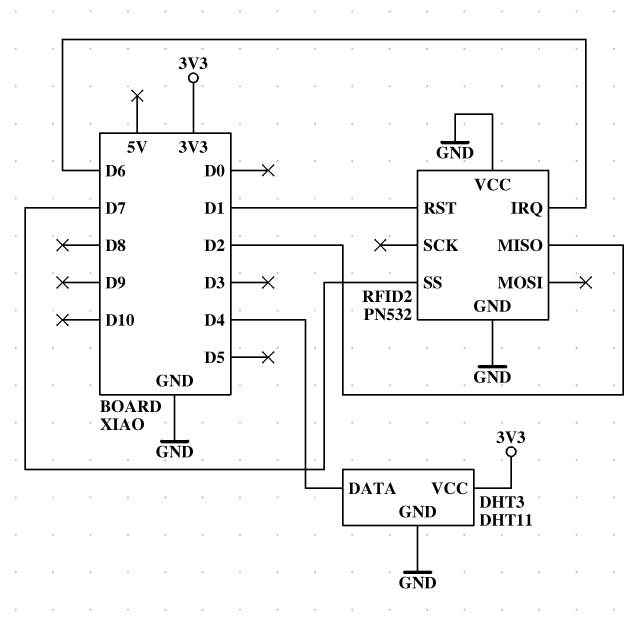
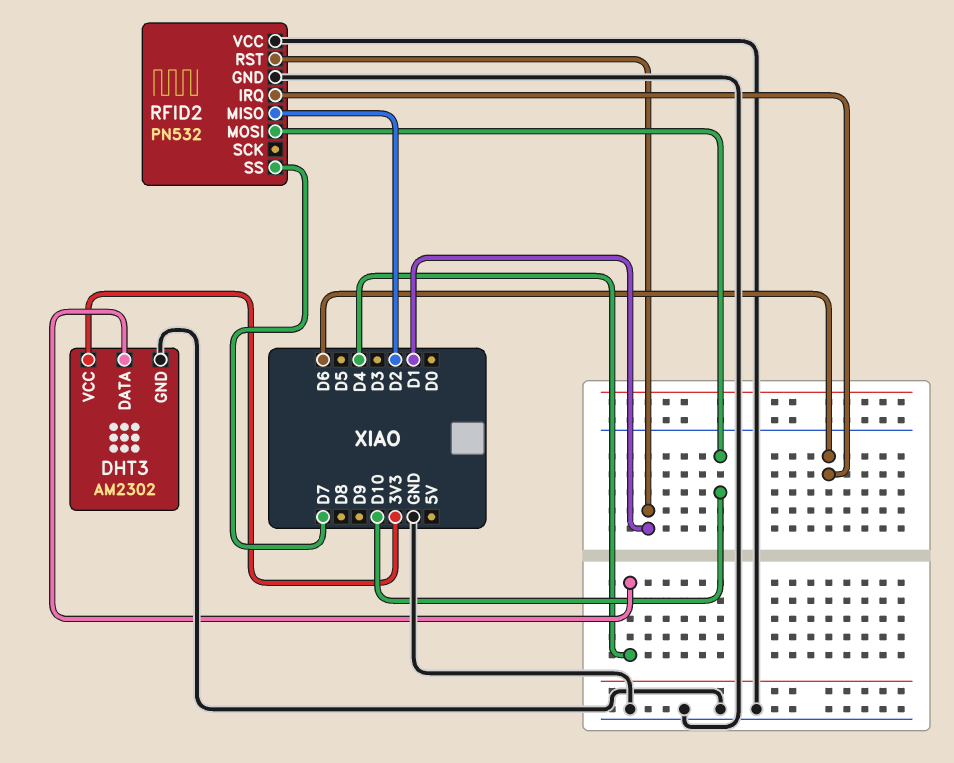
DHT3: DHT11 -> AM2302
RFID2 pin MOSI: none -> D10

